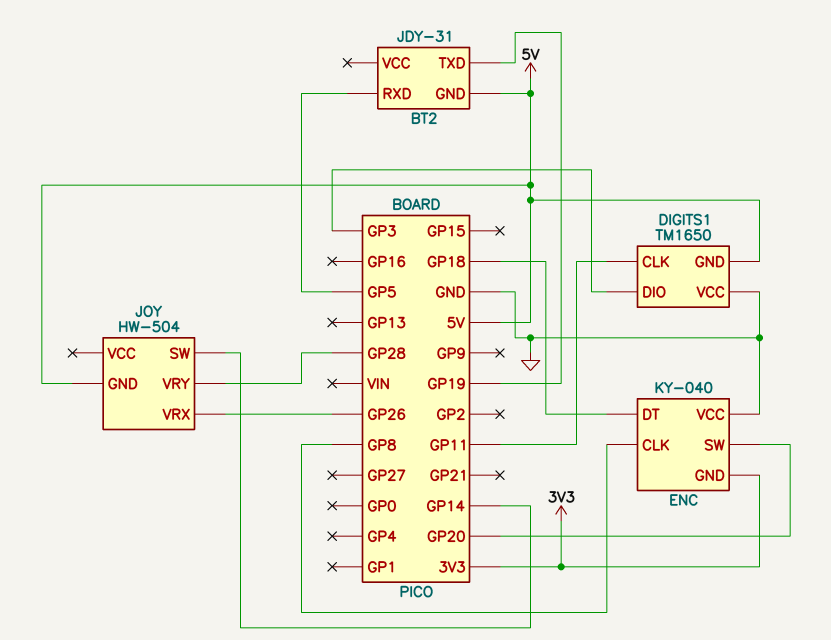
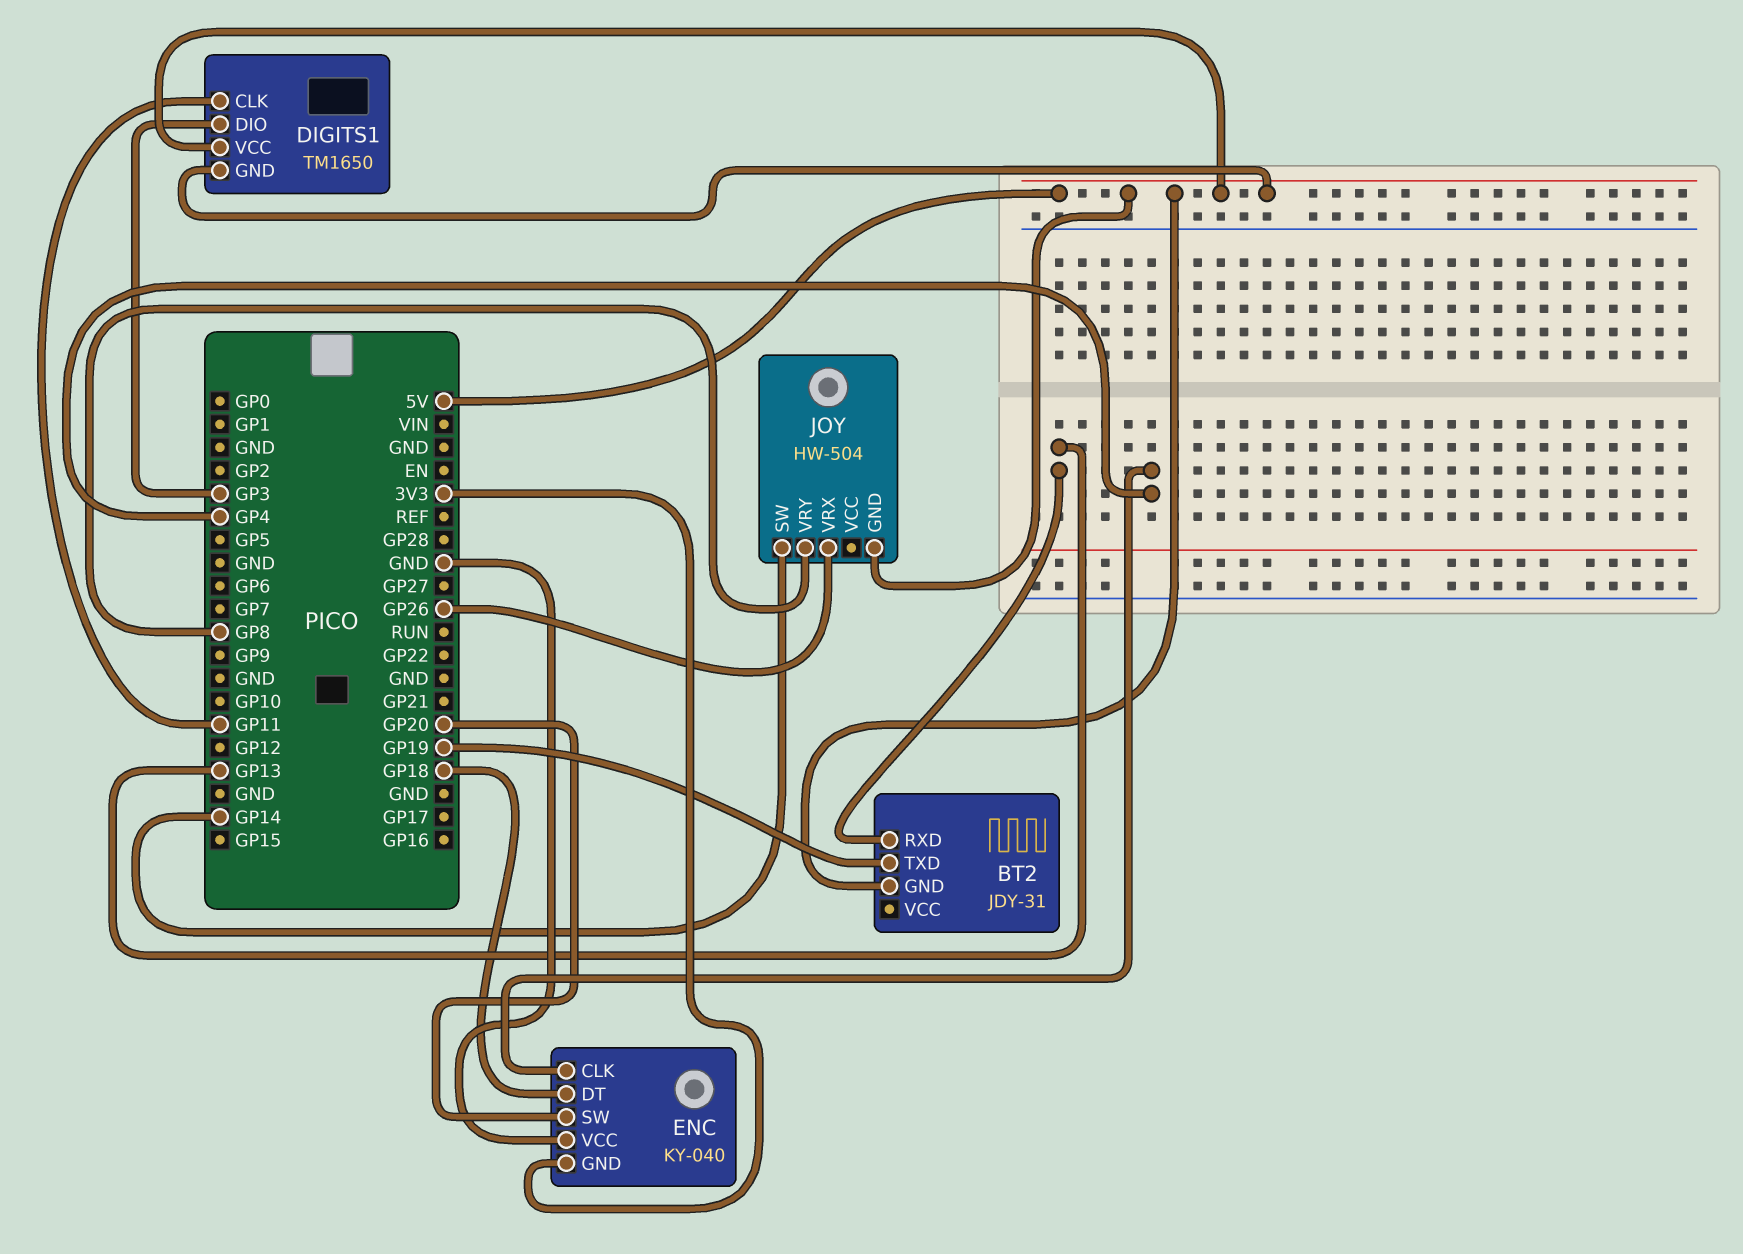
BT2 pin RXD: GP5 -> GP13
DIGITS1 pin VCC: GND -> 5V
ENC pin CLK: GP8 -> GP4
JOY pin VRY: GP28 -> GP8

